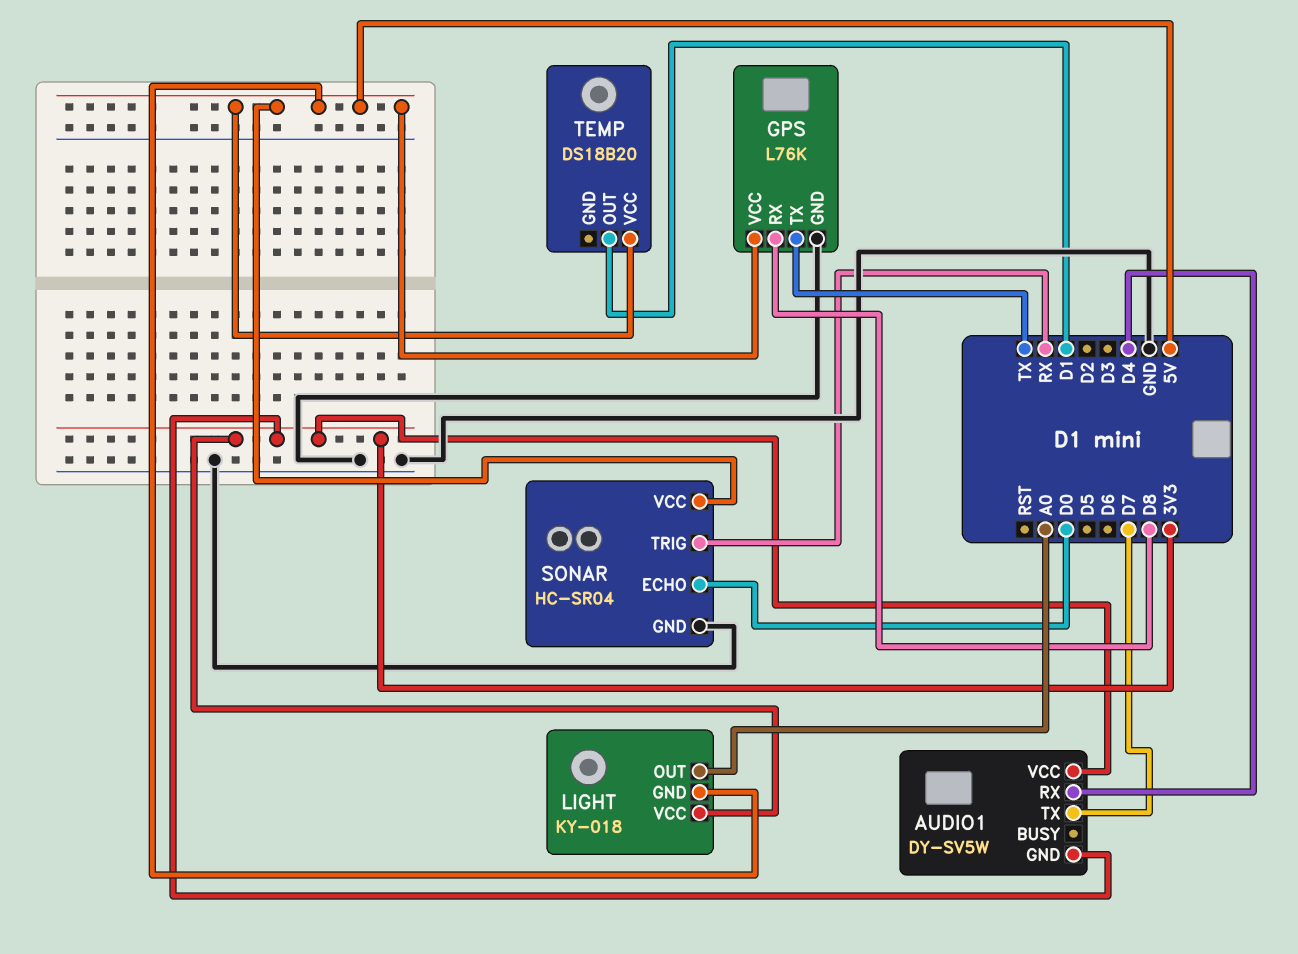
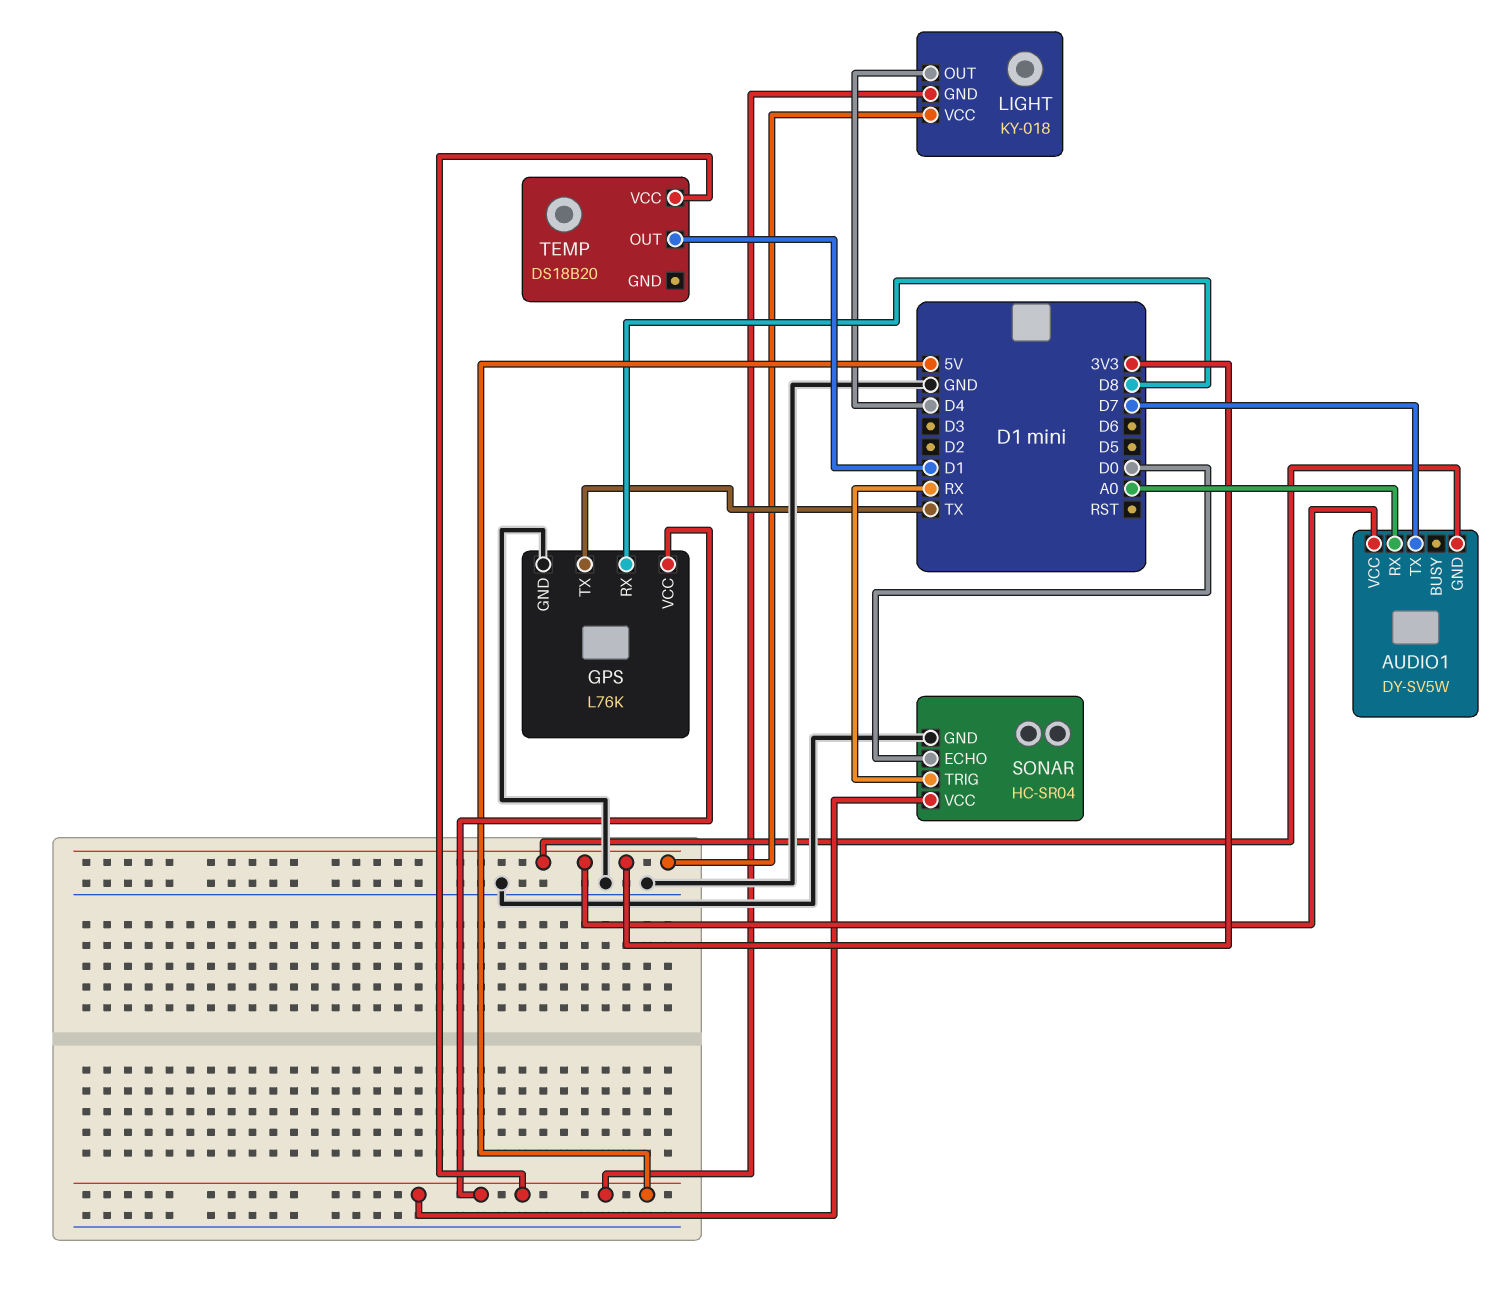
AUDIO1 pin RX: D4 -> A0
LIGHT pin OUT: A0 -> D4

